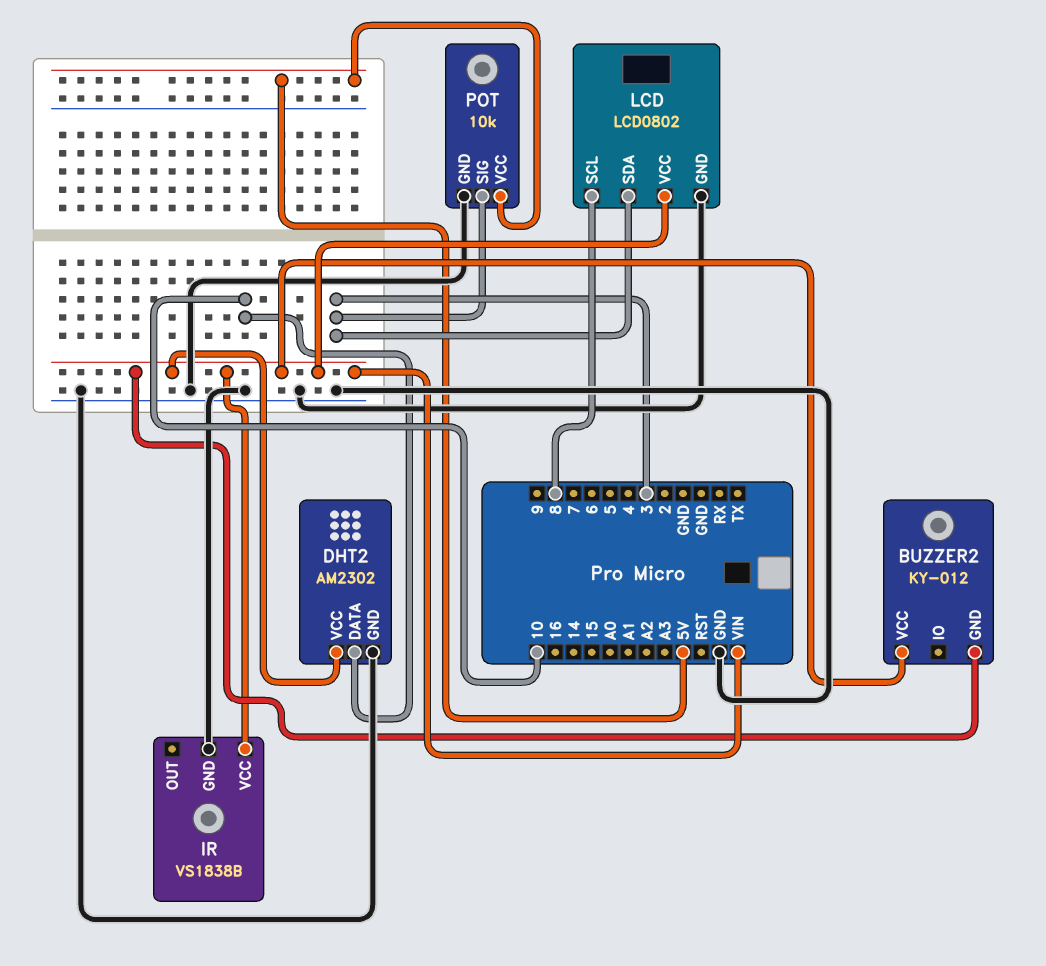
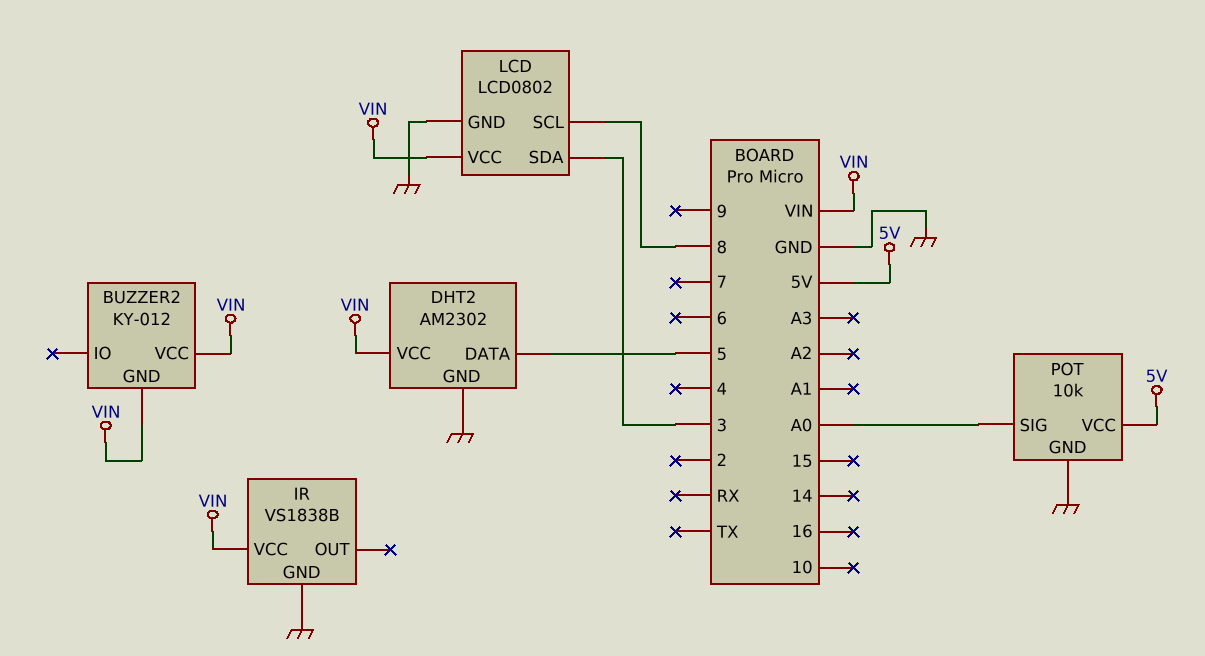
DHT2 pin DATA: 10 -> 5
POT pin SIG: 3 -> A0

